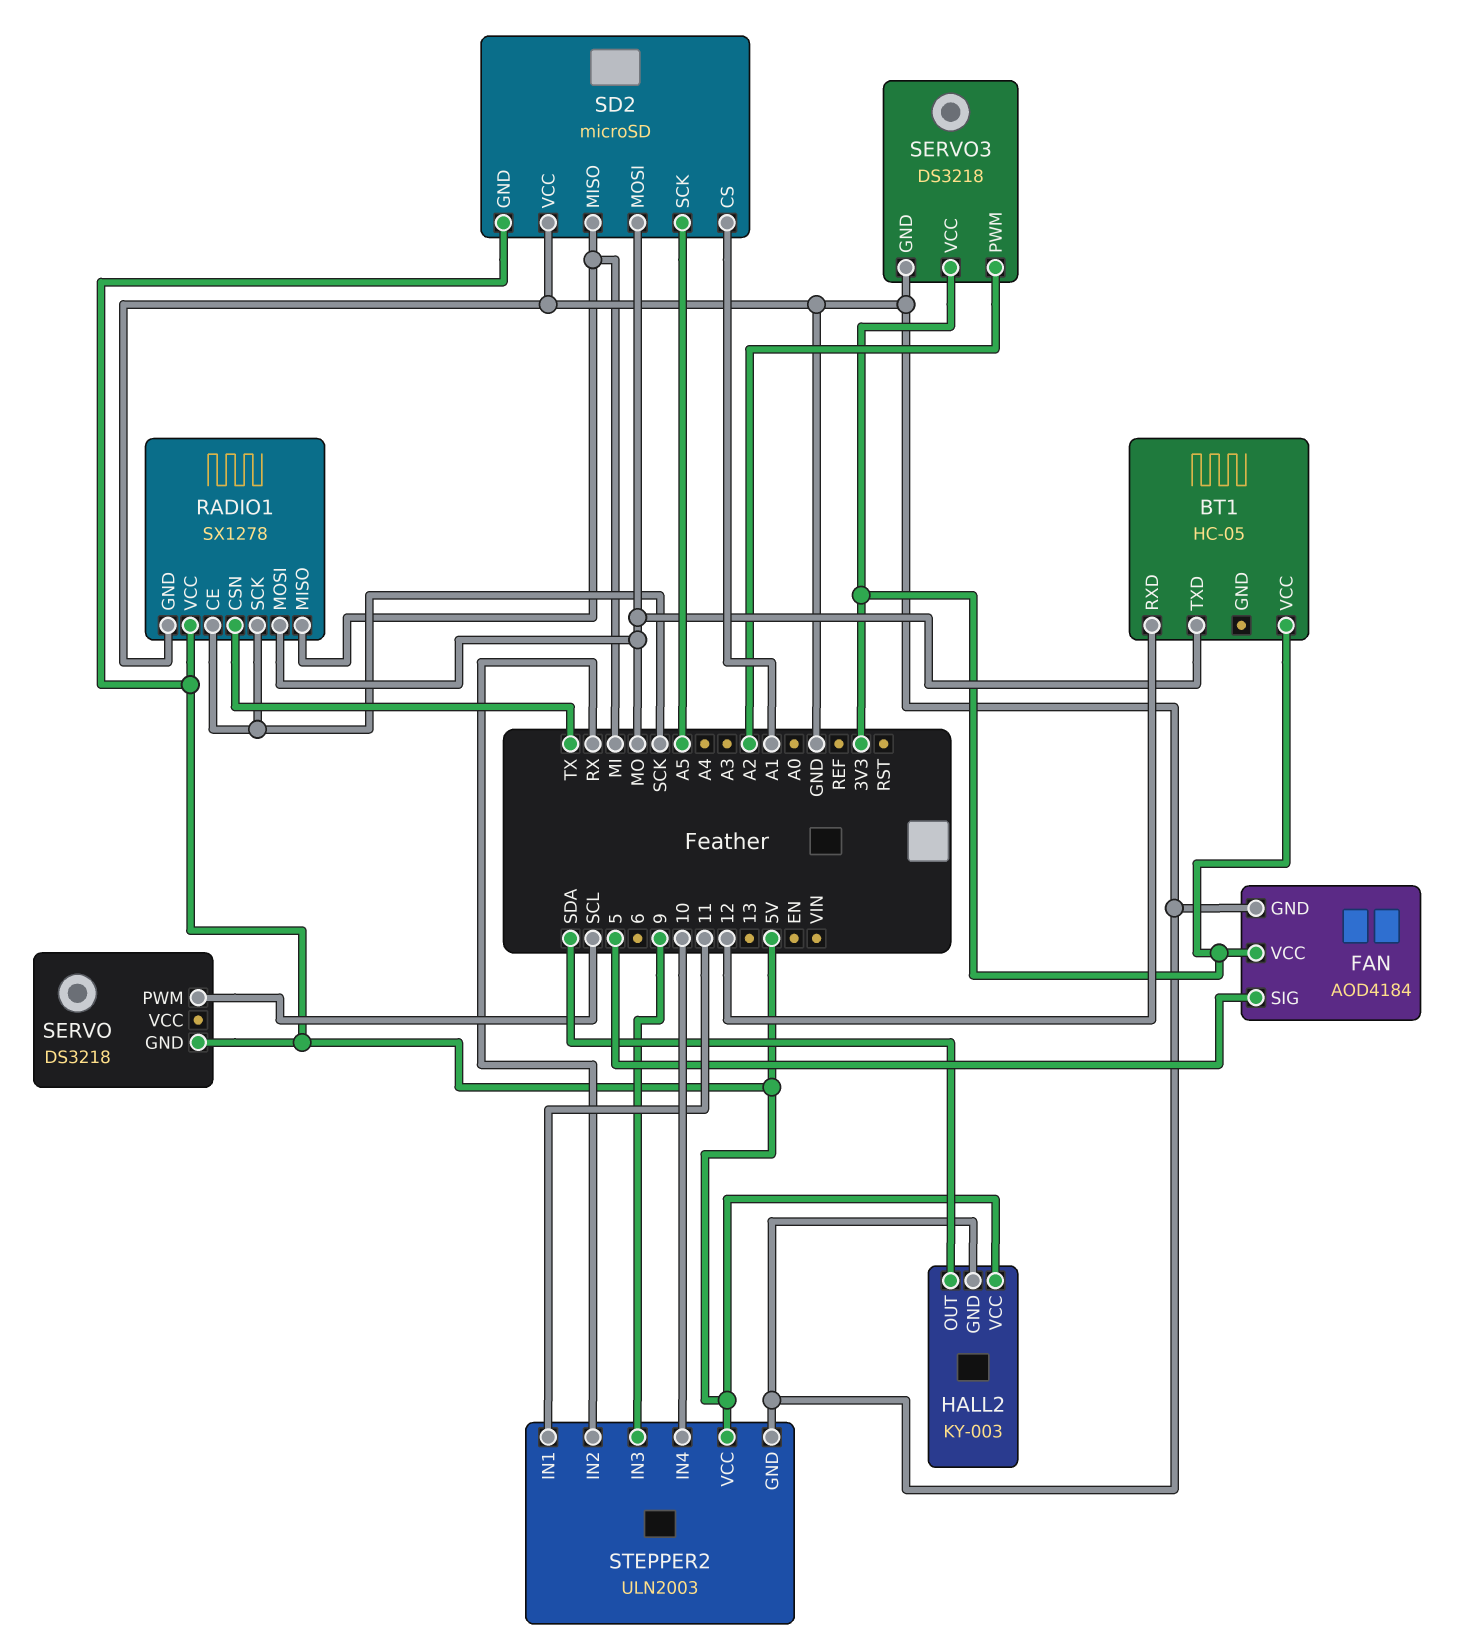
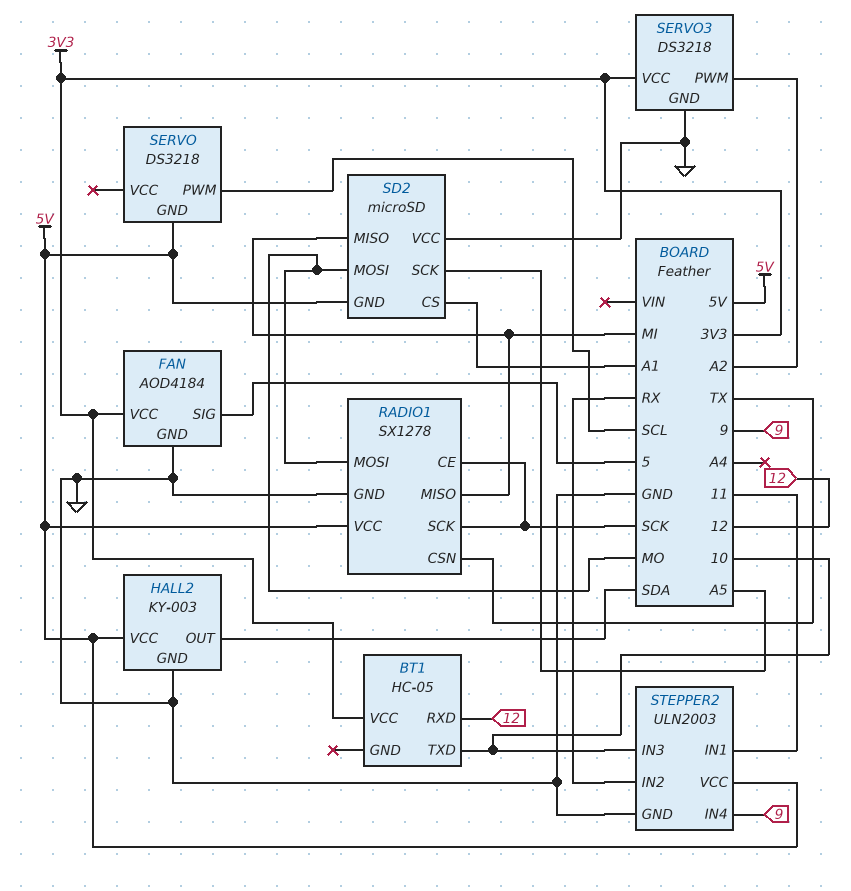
BT1 pin TXD: MO -> 10
STEPPER2 pin IN3: 9 -> 10
STEPPER2 pin IN4: 10 -> 9

